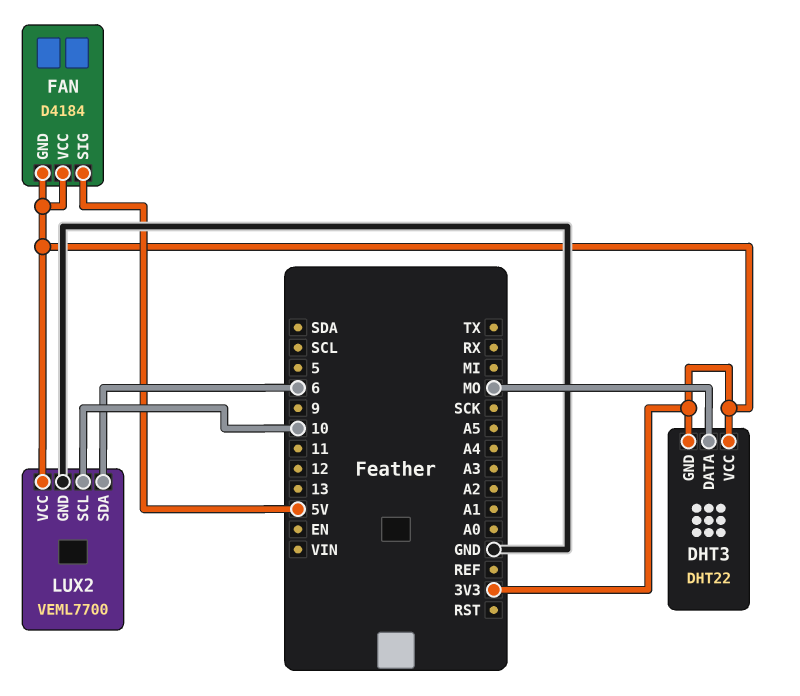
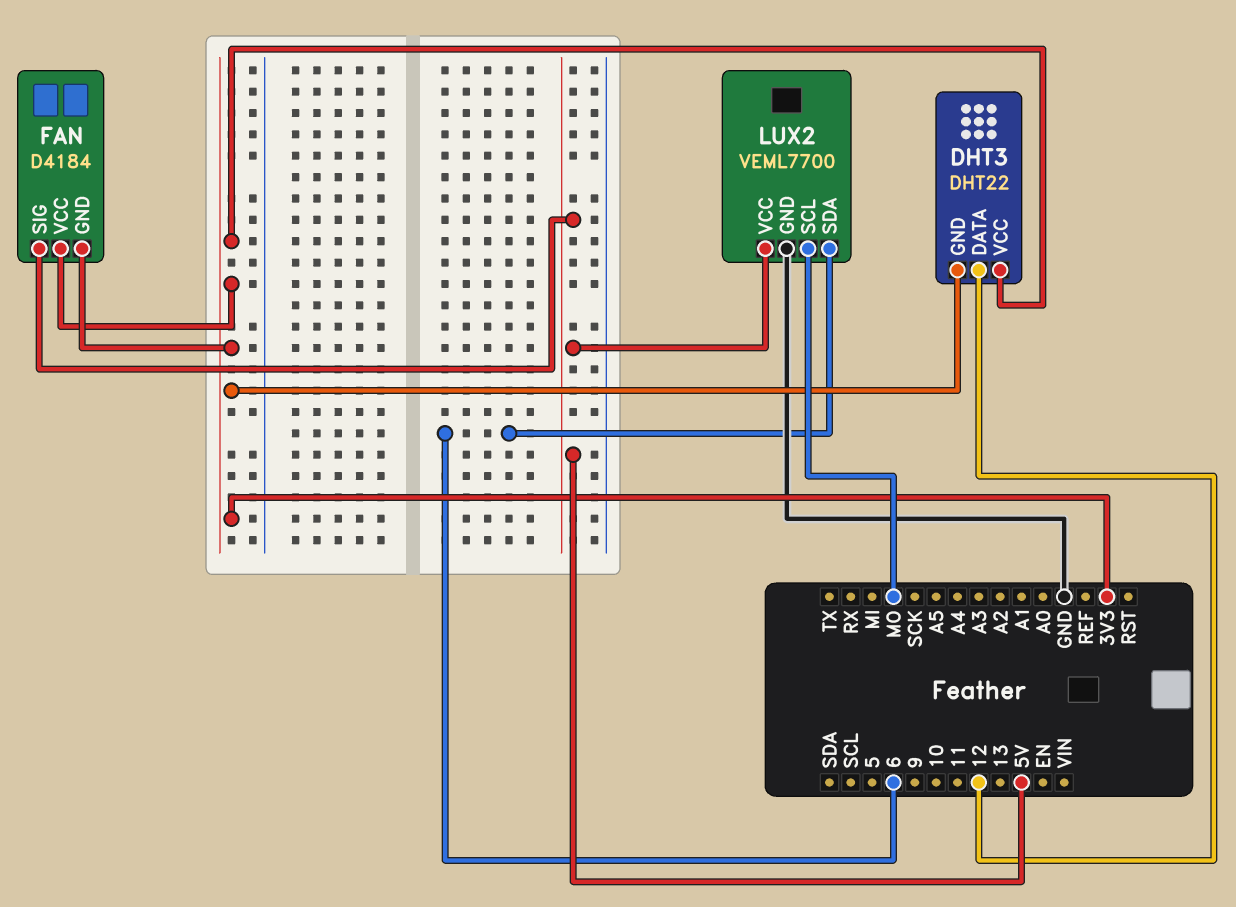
DHT3 pin DATA: MO -> 12
LUX2 pin SCL: 10 -> MO
LUX2 pin VCC: 3V3 -> 5V

